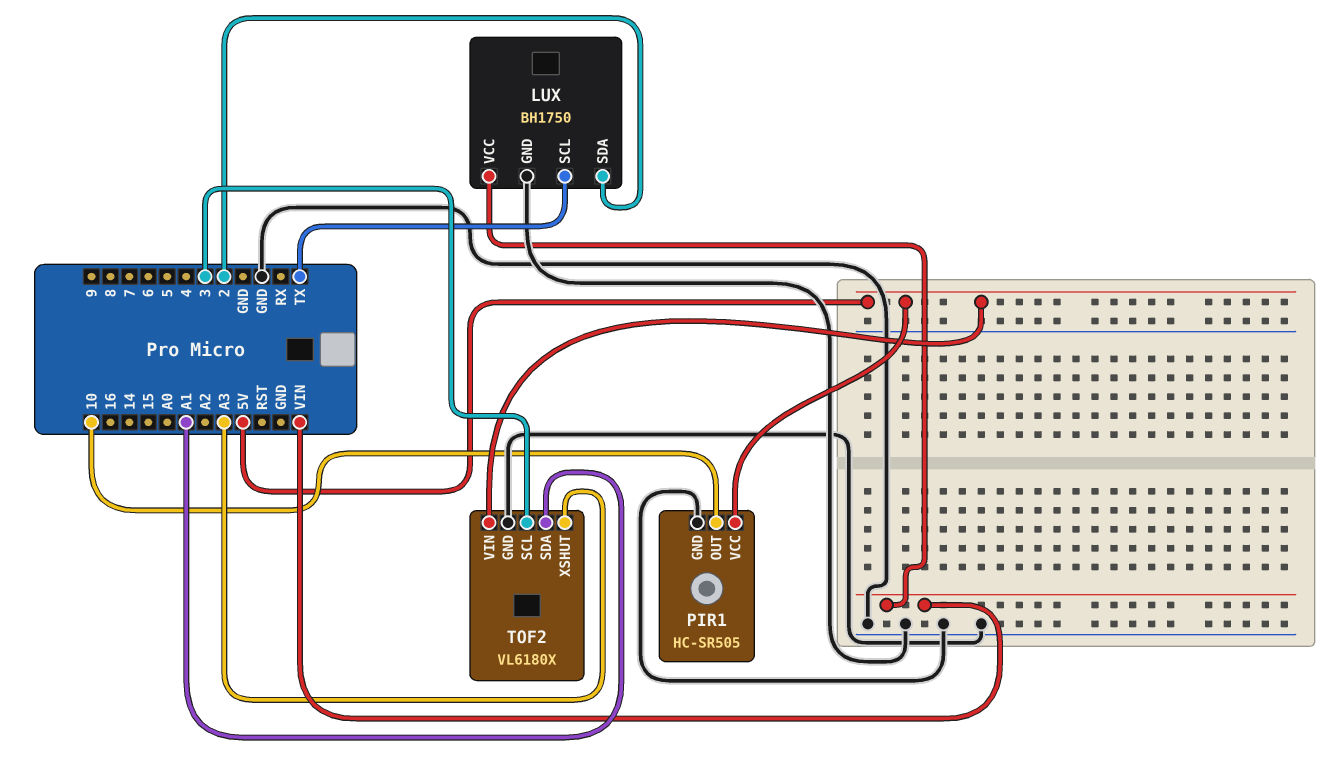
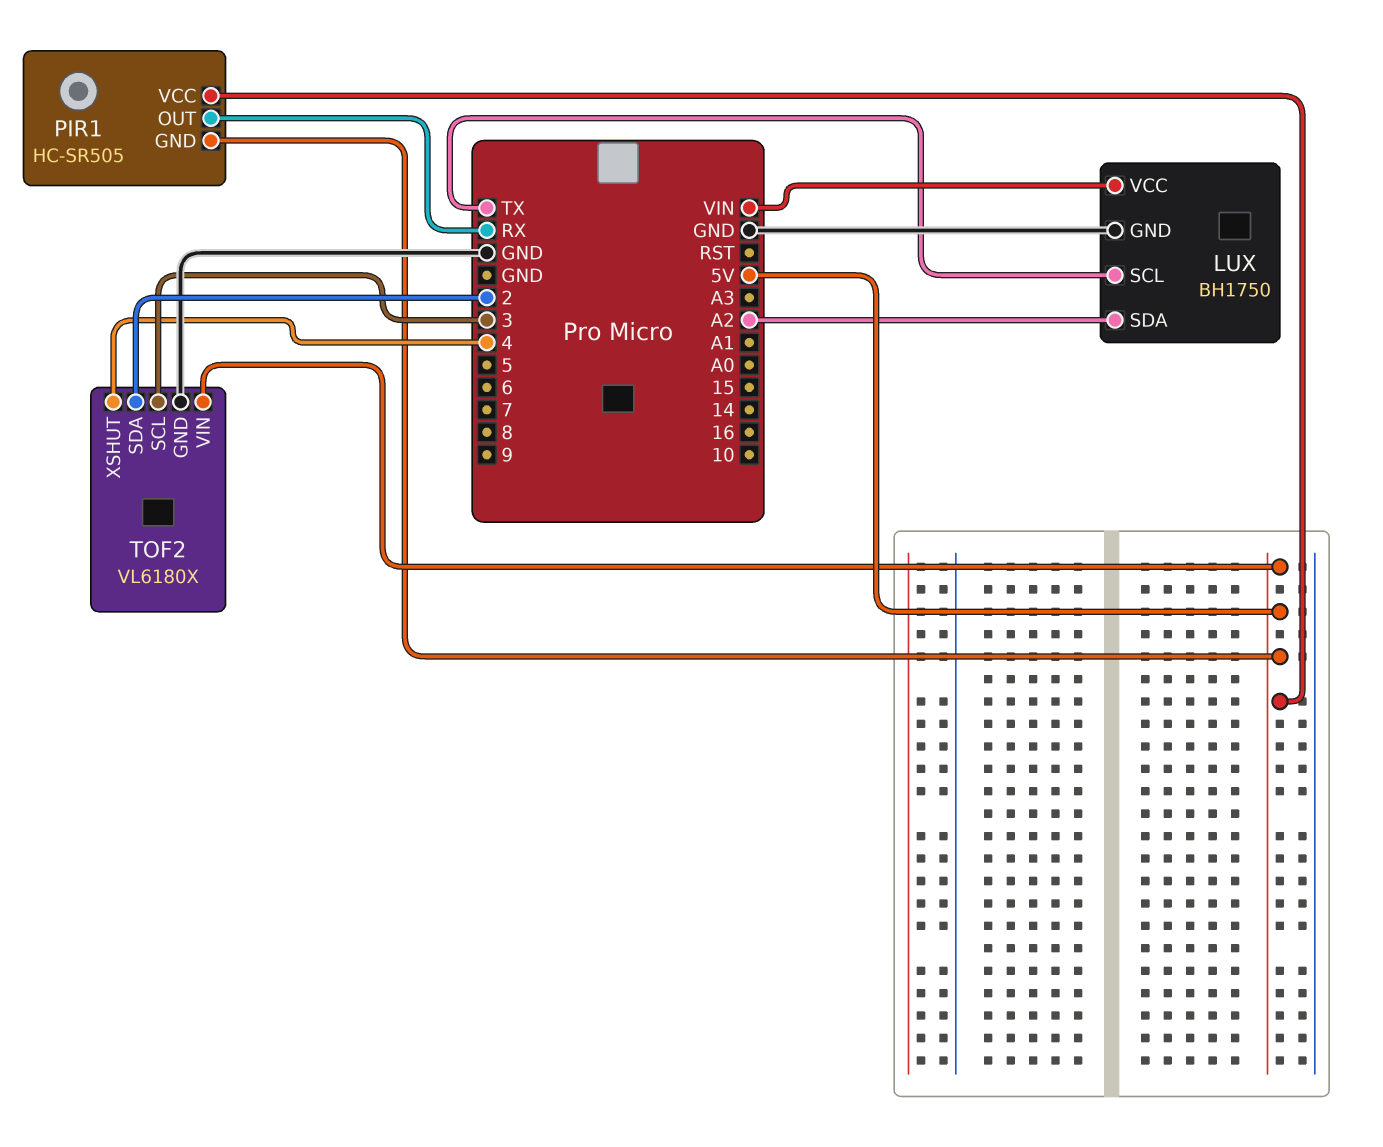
LUX pin SDA: 2 -> A2
PIR1 pin GND: GND -> 5V
PIR1 pin OUT: 10 -> RX
TOF2 pin SDA: A1 -> 2
TOF2 pin XSHUT: A3 -> 4

